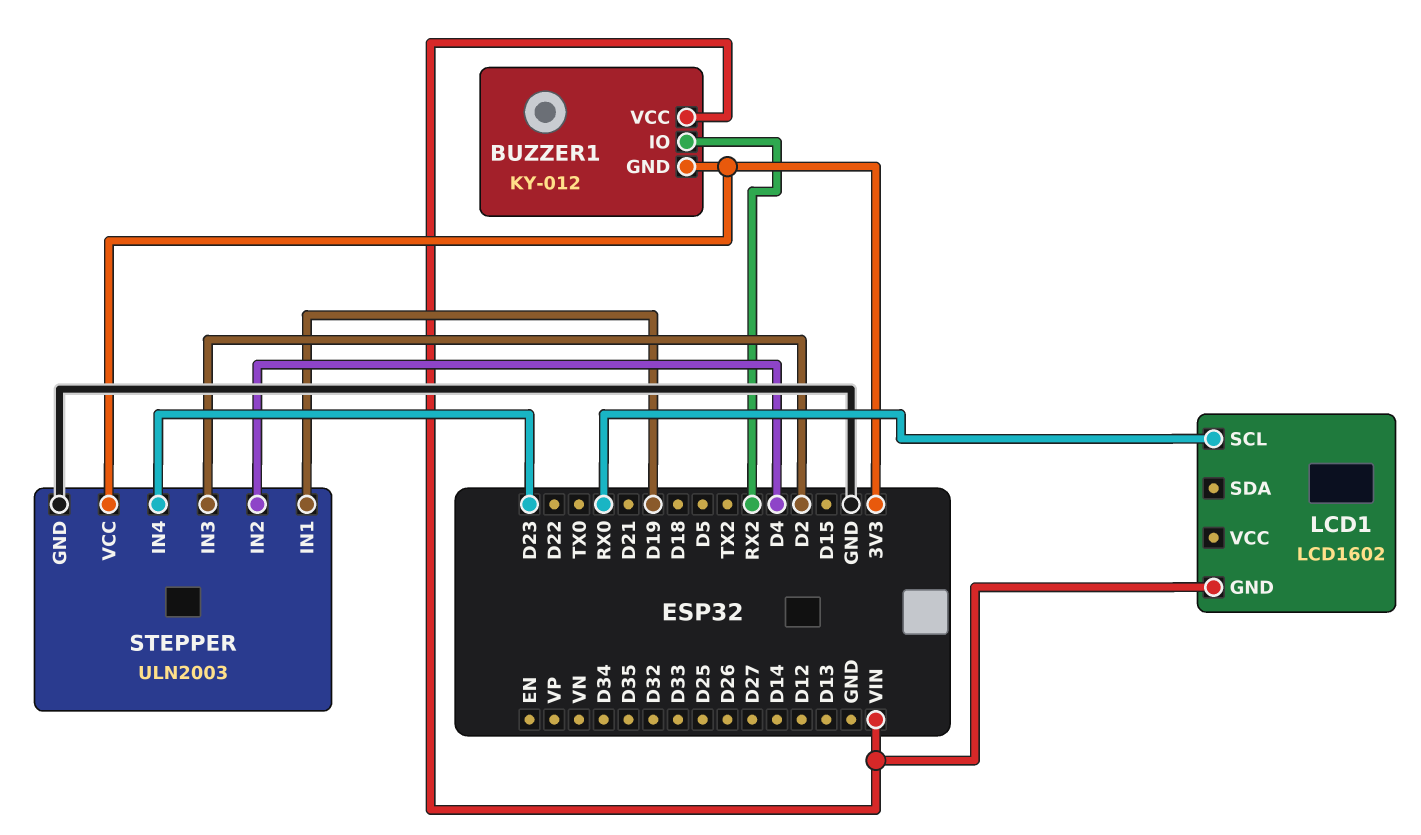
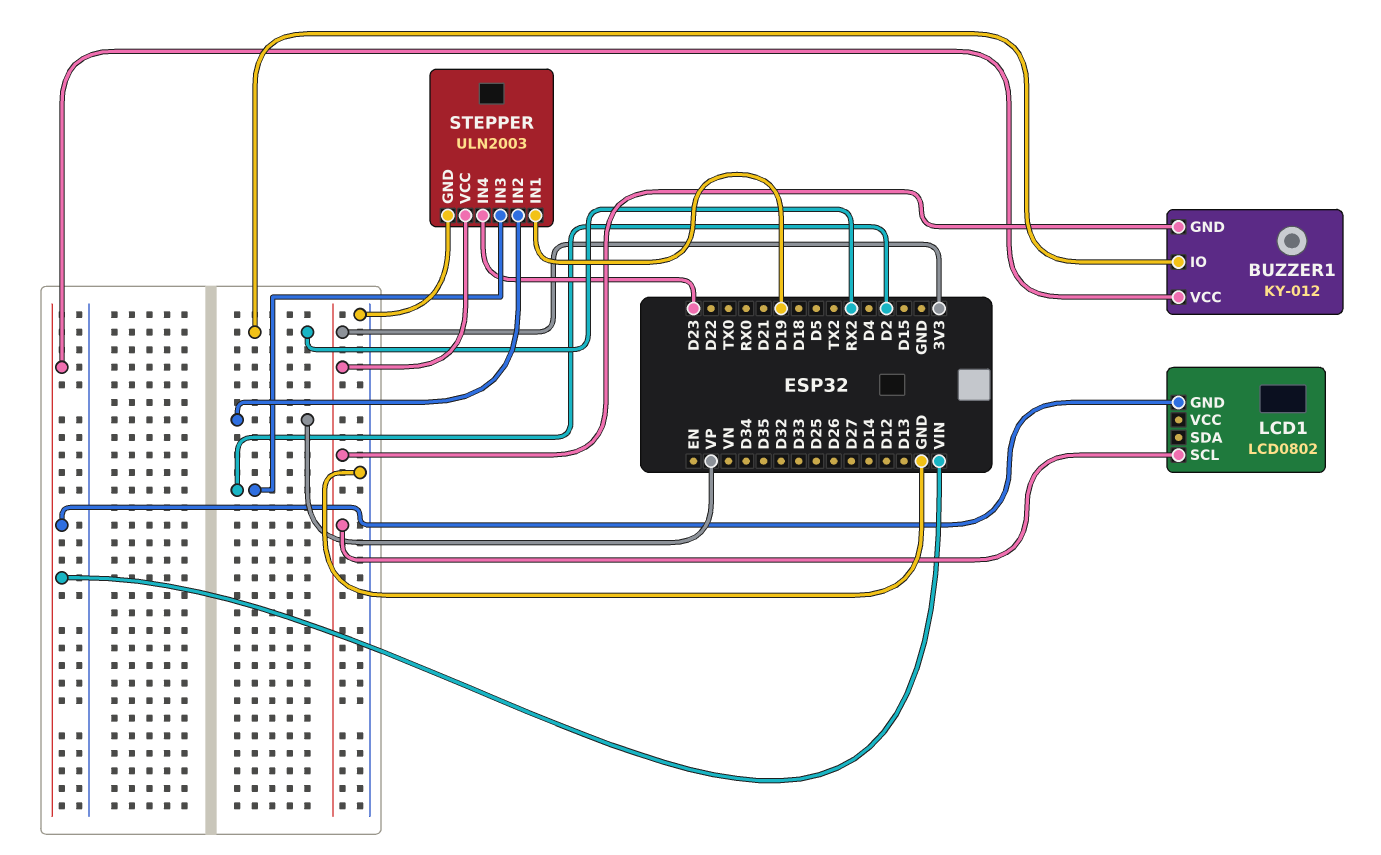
LCD1: LCD1602 -> LCD0802
LCD1 pin SCL: RX0 -> 3V3
STEPPER pin IN2: D4 -> VP

